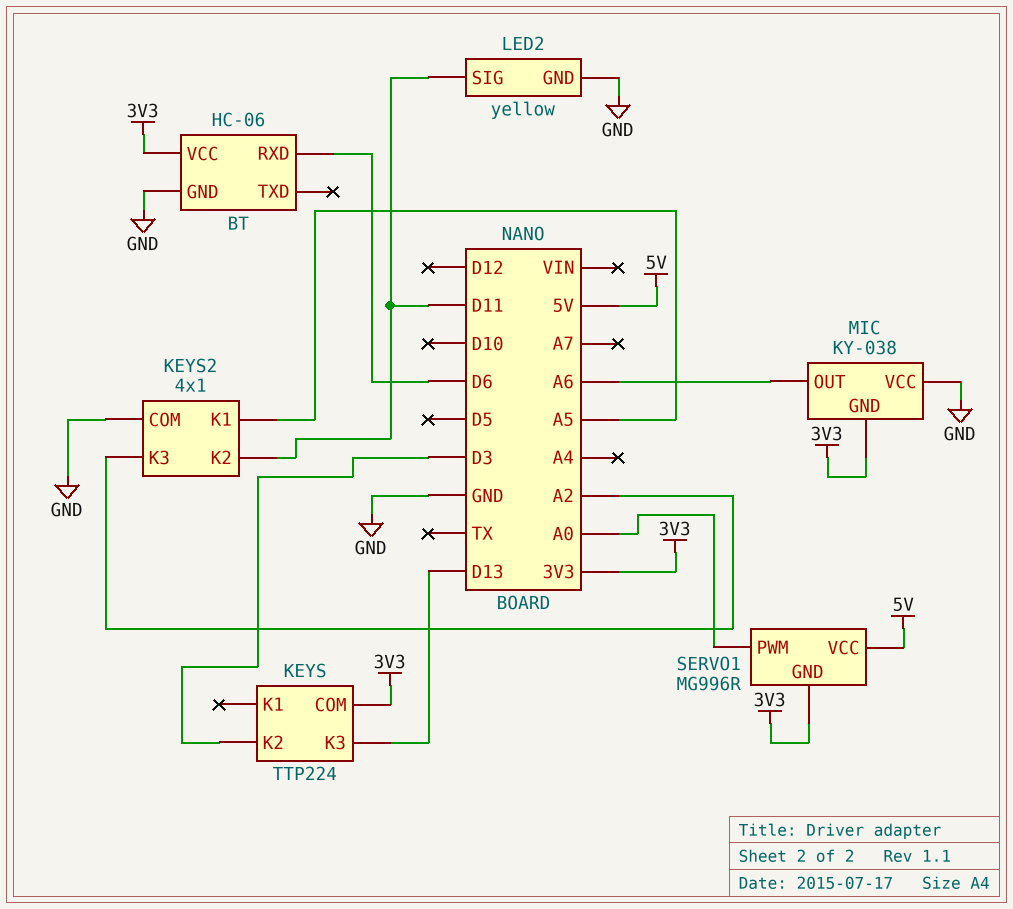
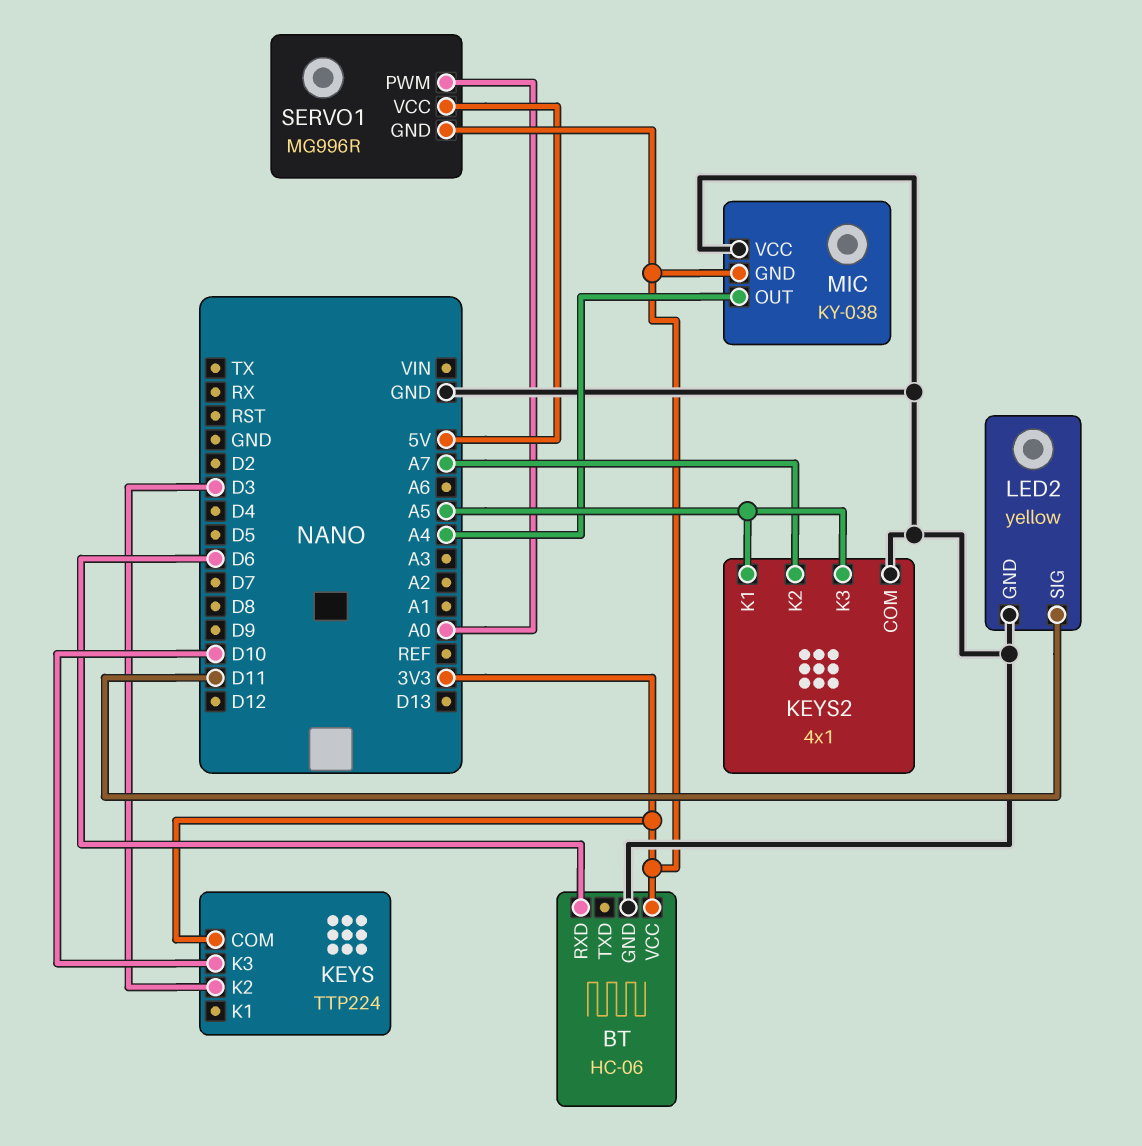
KEYS pin K3: D13 -> D10
KEYS2 pin K2: D11 -> A7
KEYS2 pin K3: A2 -> A5
MIC pin OUT: A6 -> A4

